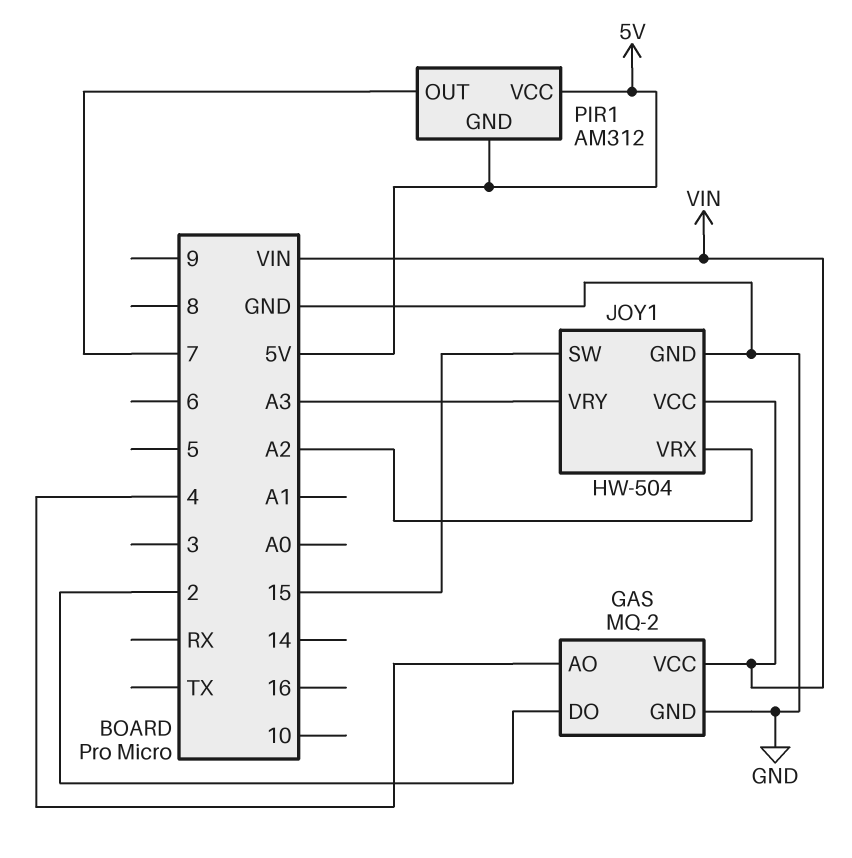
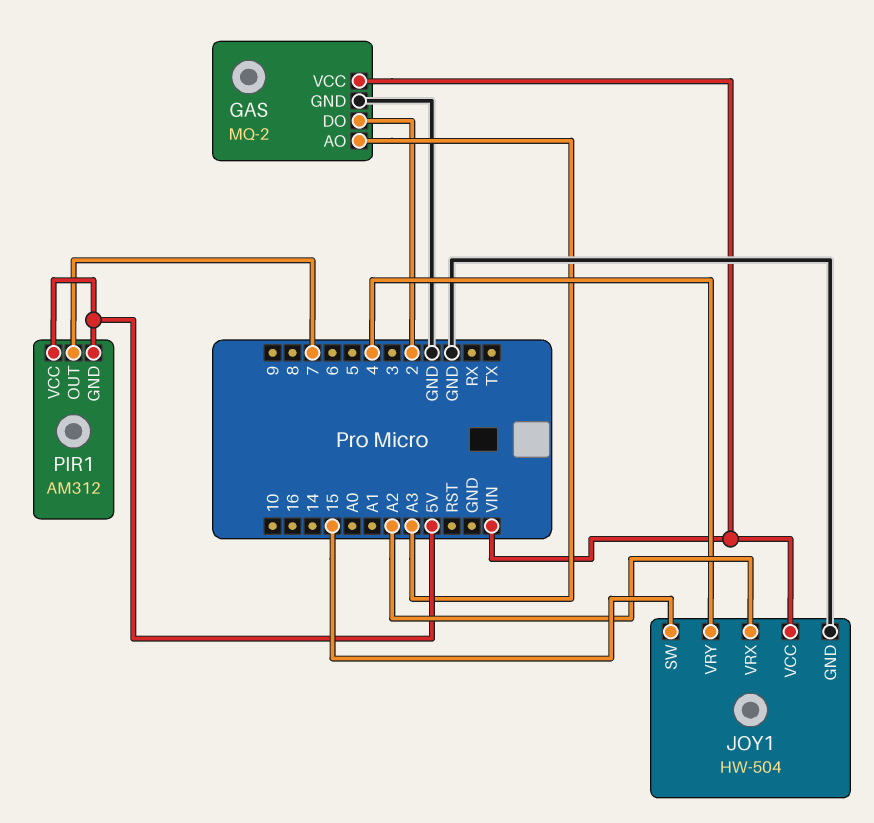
GAS pin AO: 4 -> A3
JOY1 pin VRY: A3 -> 4

